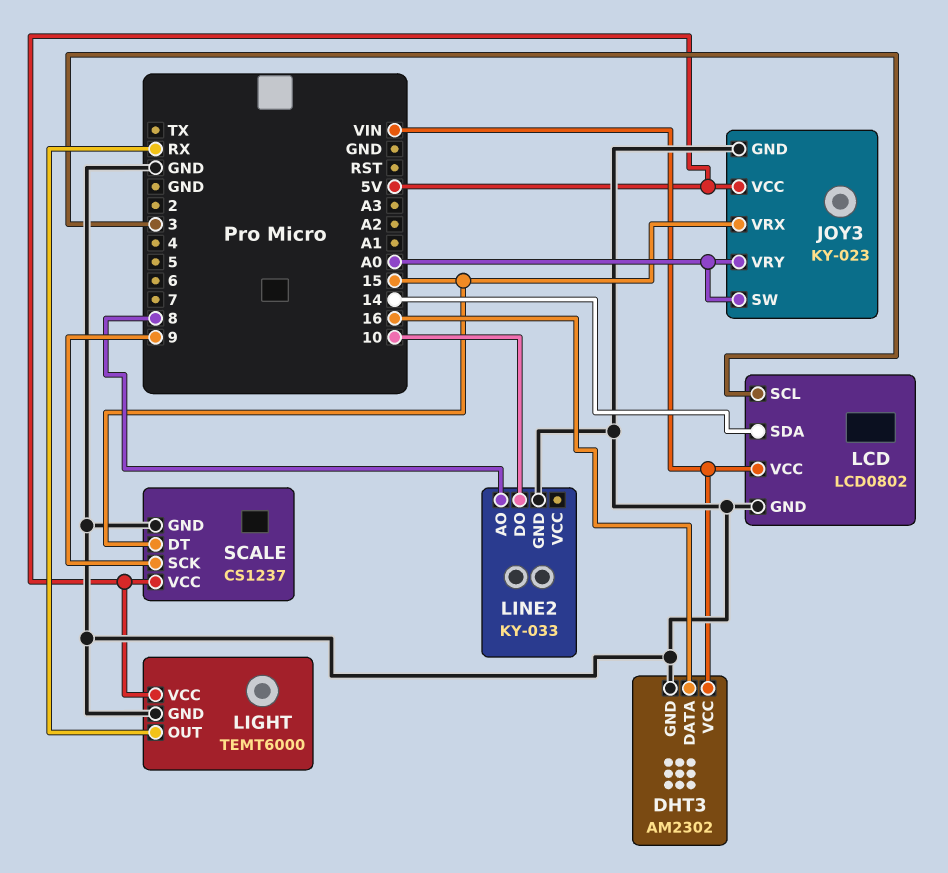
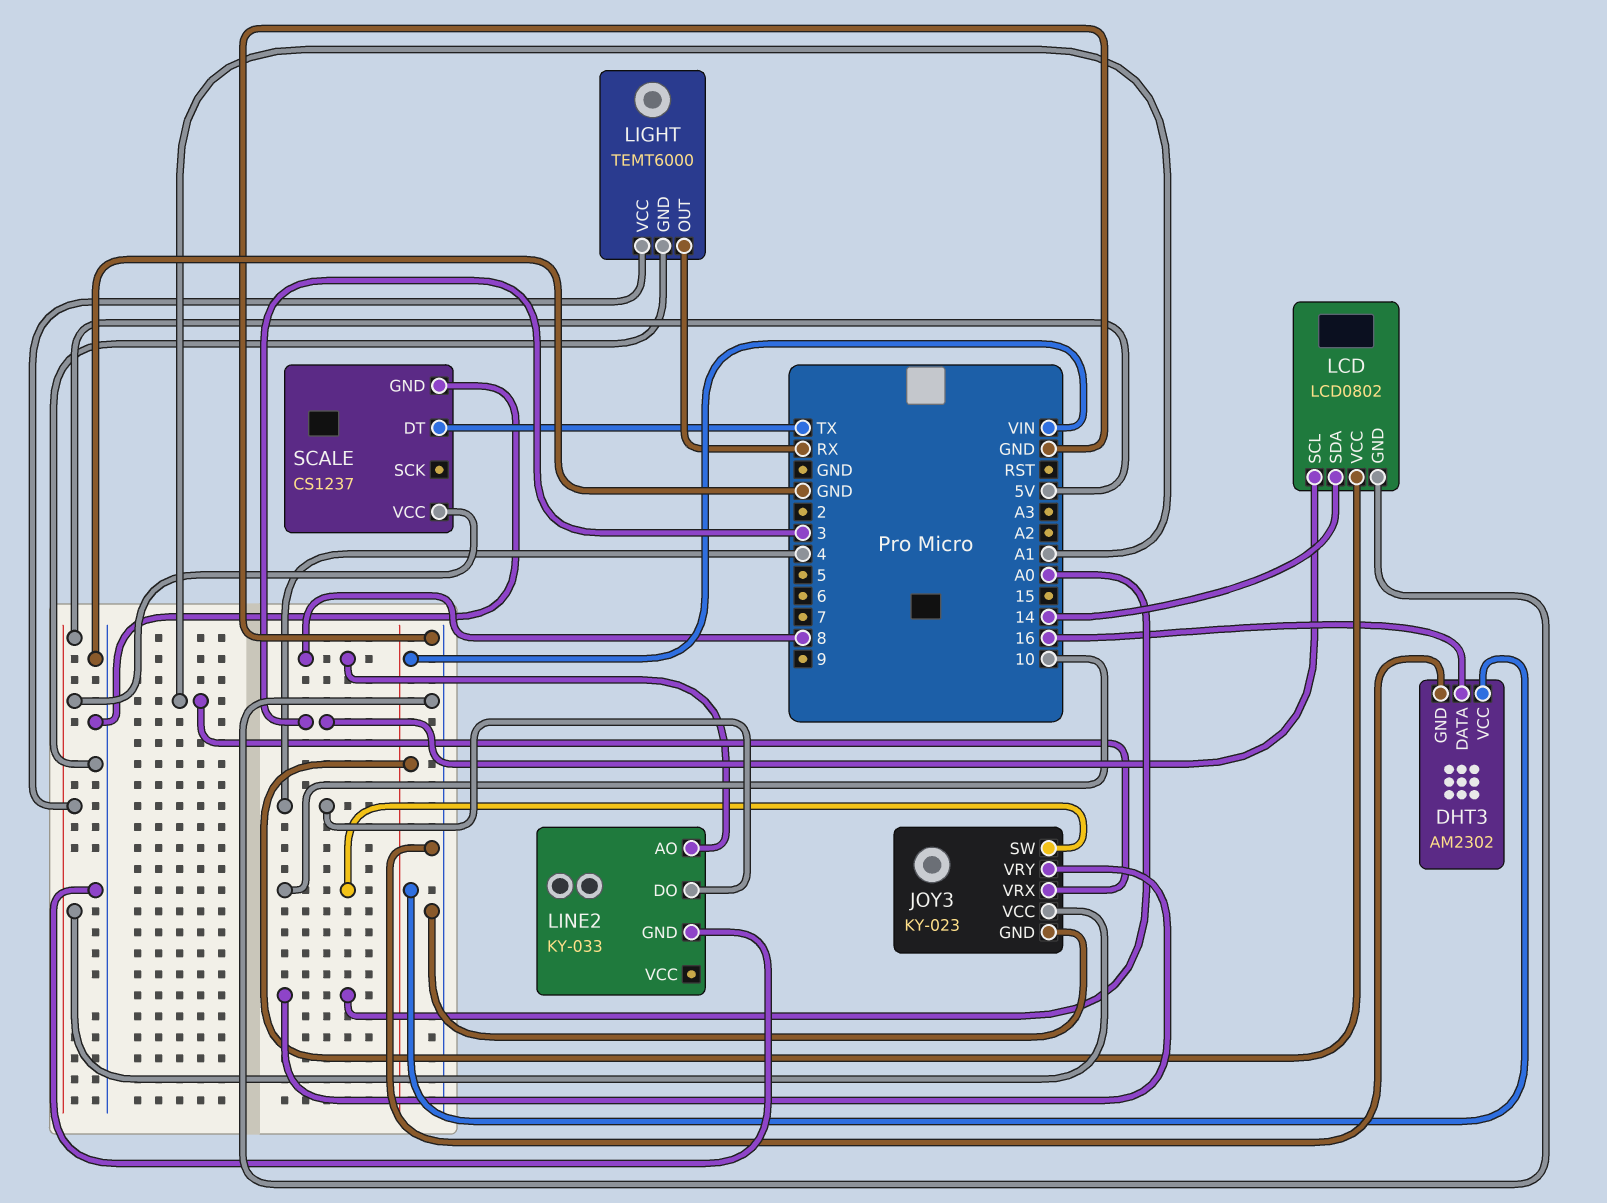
JOY3 pin SW: A0 -> 10
JOY3 pin VRX: 15 -> A1
LINE2 pin DO: 10 -> 4
SCALE pin DT: 15 -> TX
SCALE pin SCK: 9 -> none

